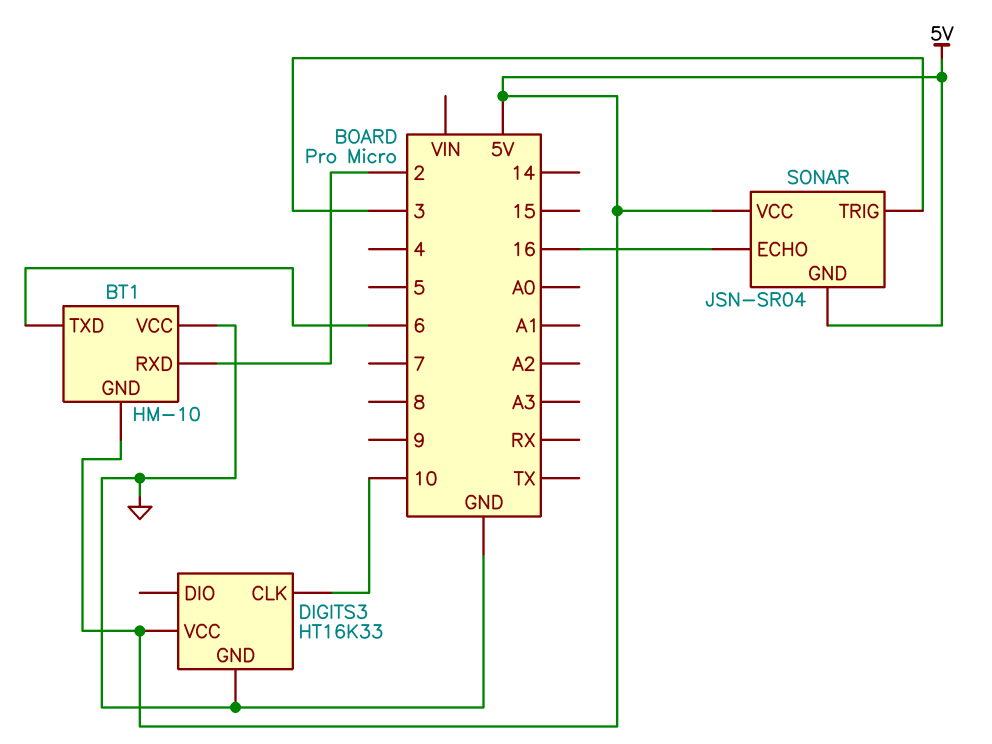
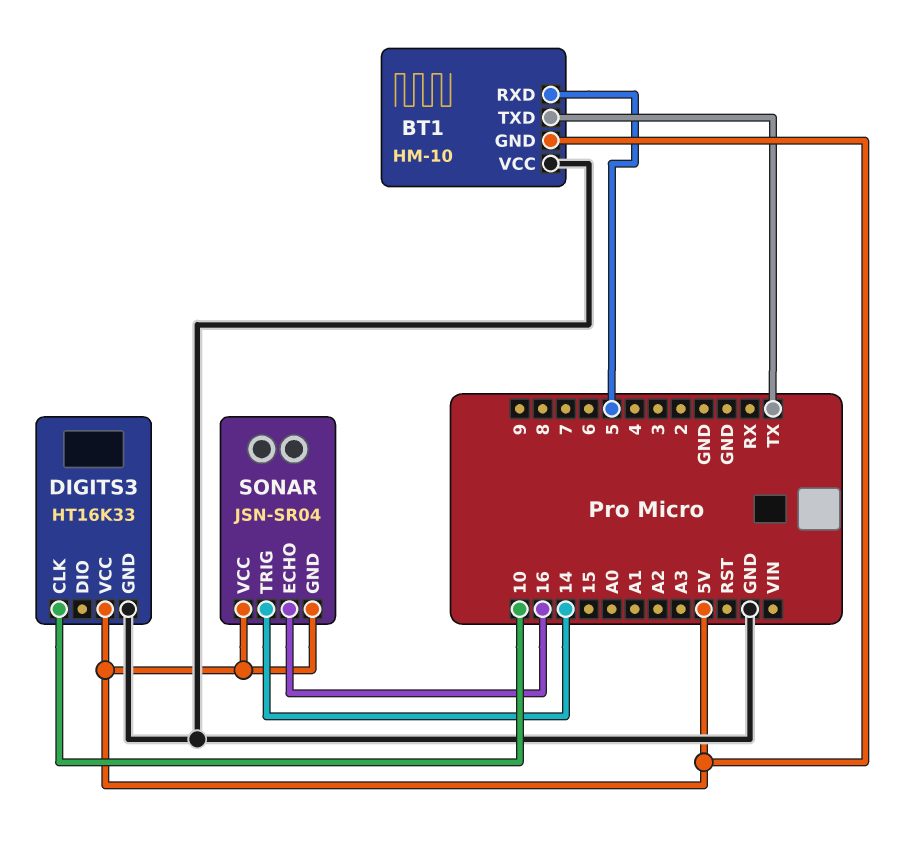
BT1 pin RXD: 2 -> 5
BT1 pin TXD: 6 -> TX
SONAR pin TRIG: 3 -> 14

